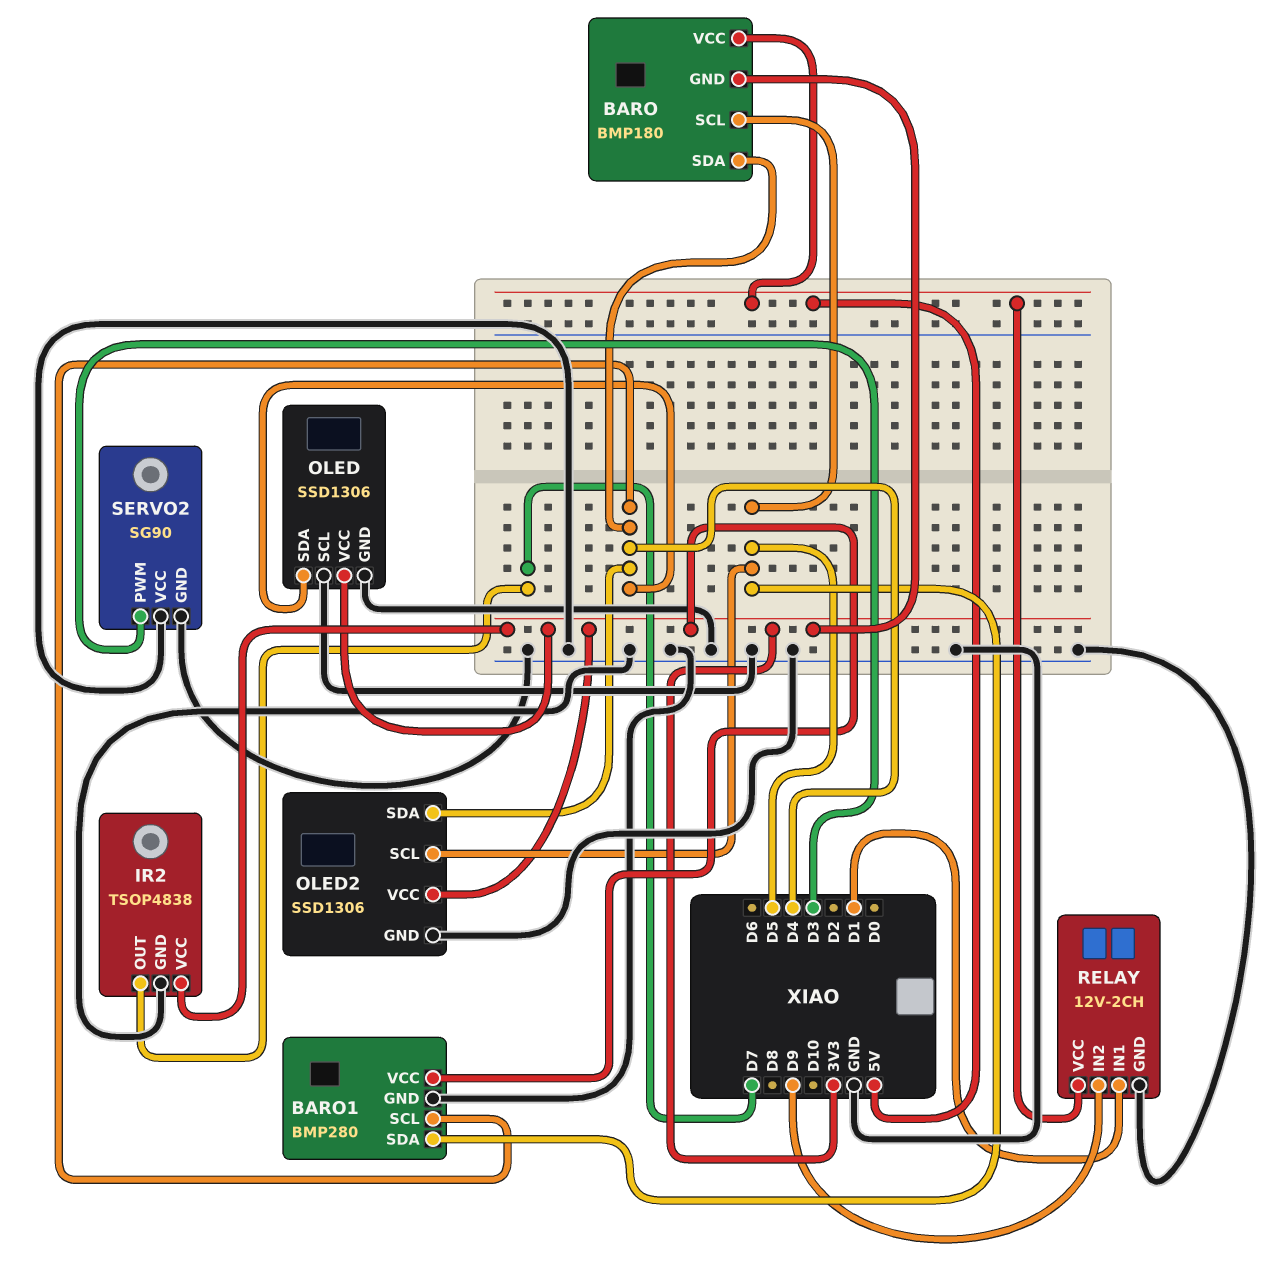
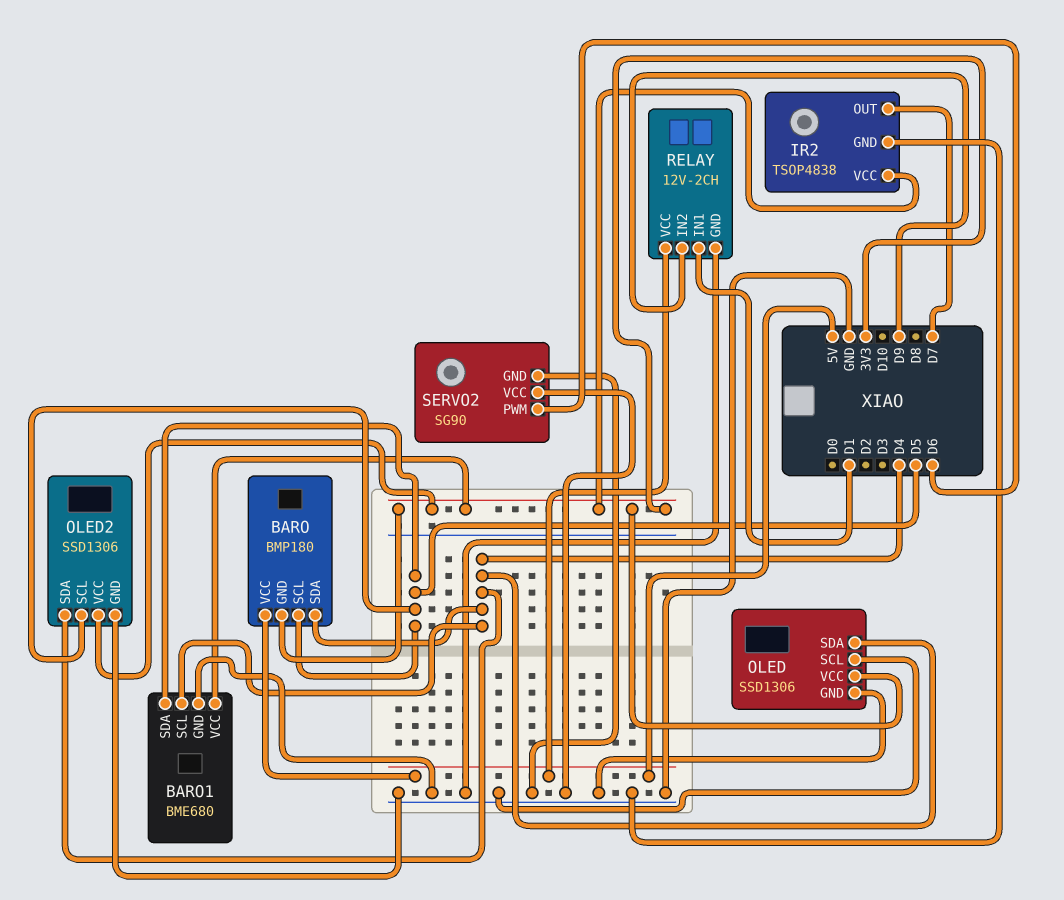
BARO1: BMP280 -> BME680
SERVO2 pin PWM: D3 -> D6

